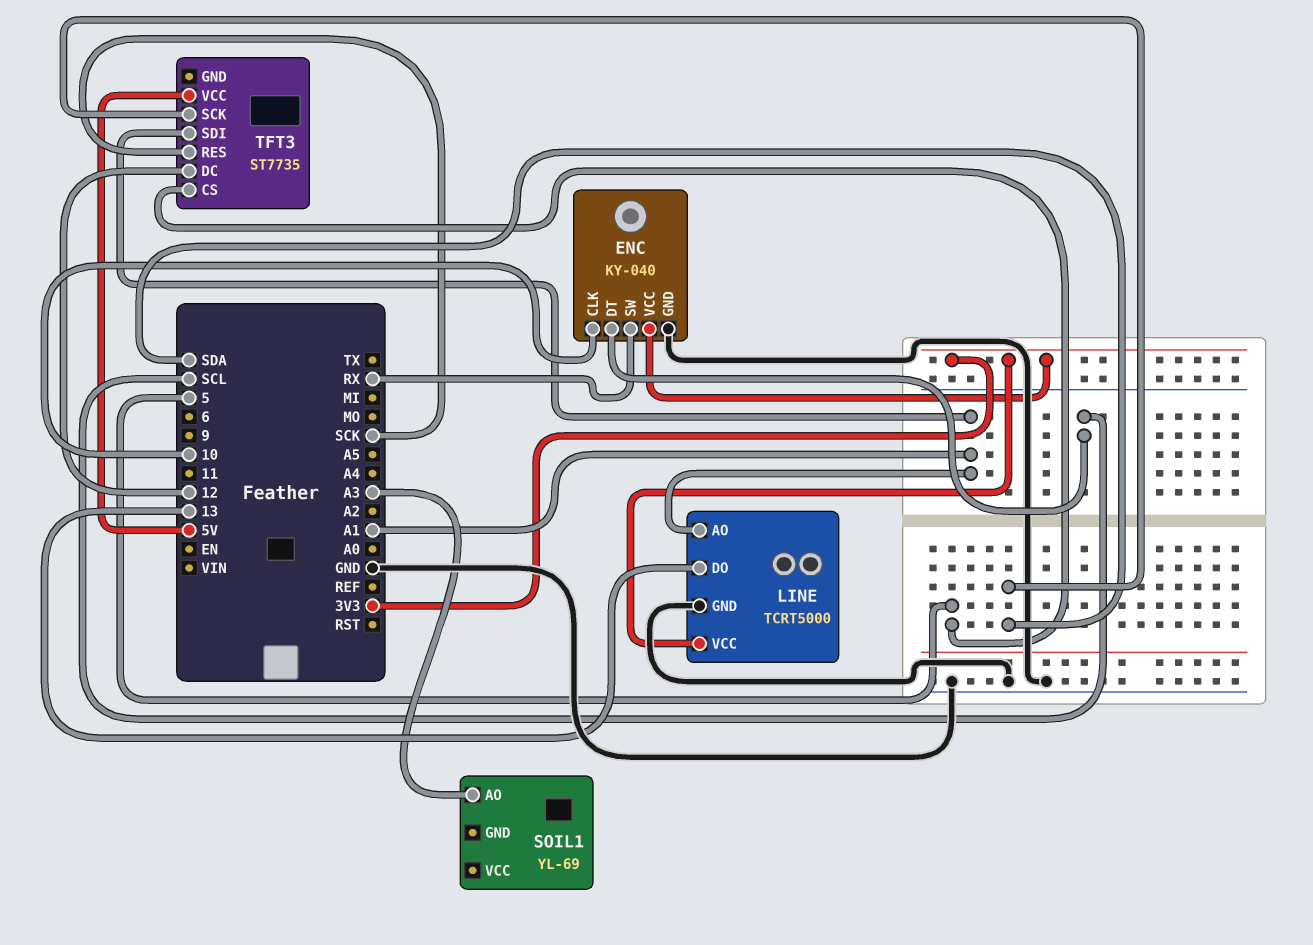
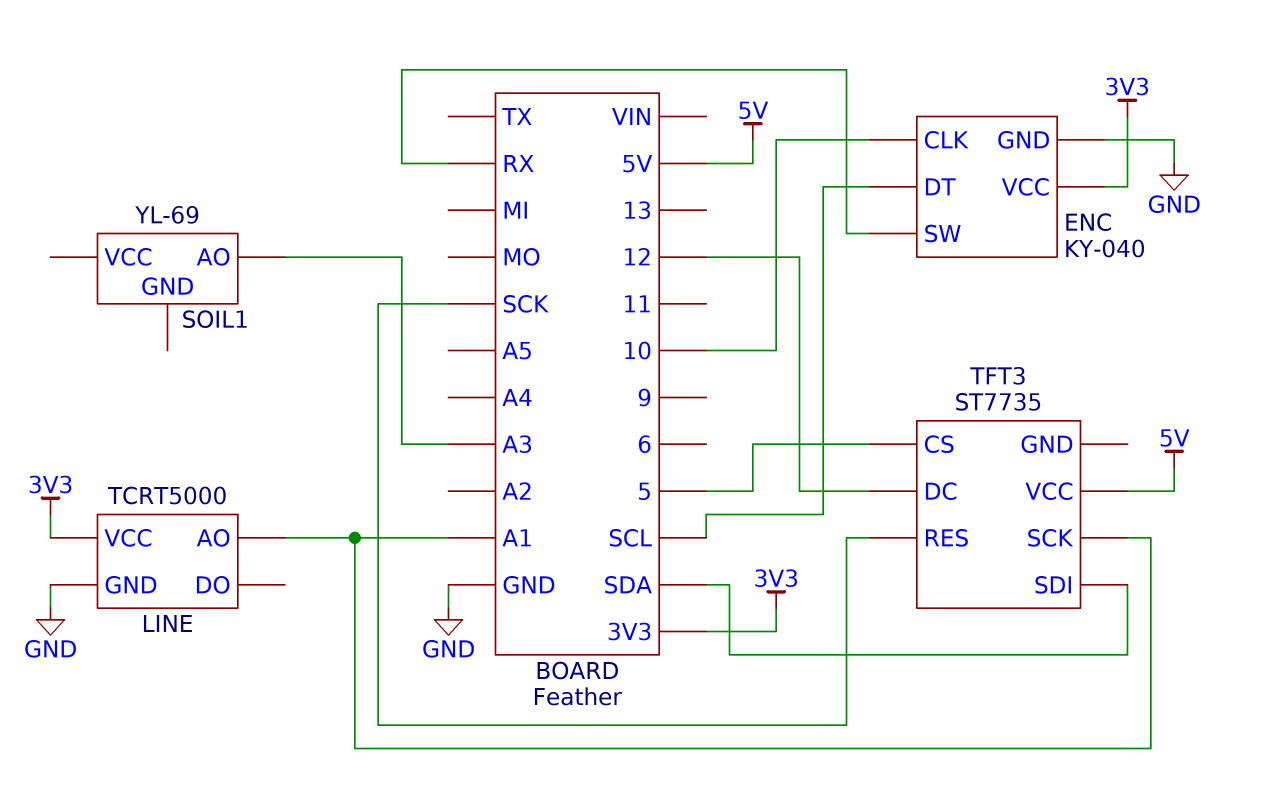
LINE pin DO: 13 -> none
TFT3 pin SCK: SDA -> A1
TFT3 pin SDI: A1 -> SDA

